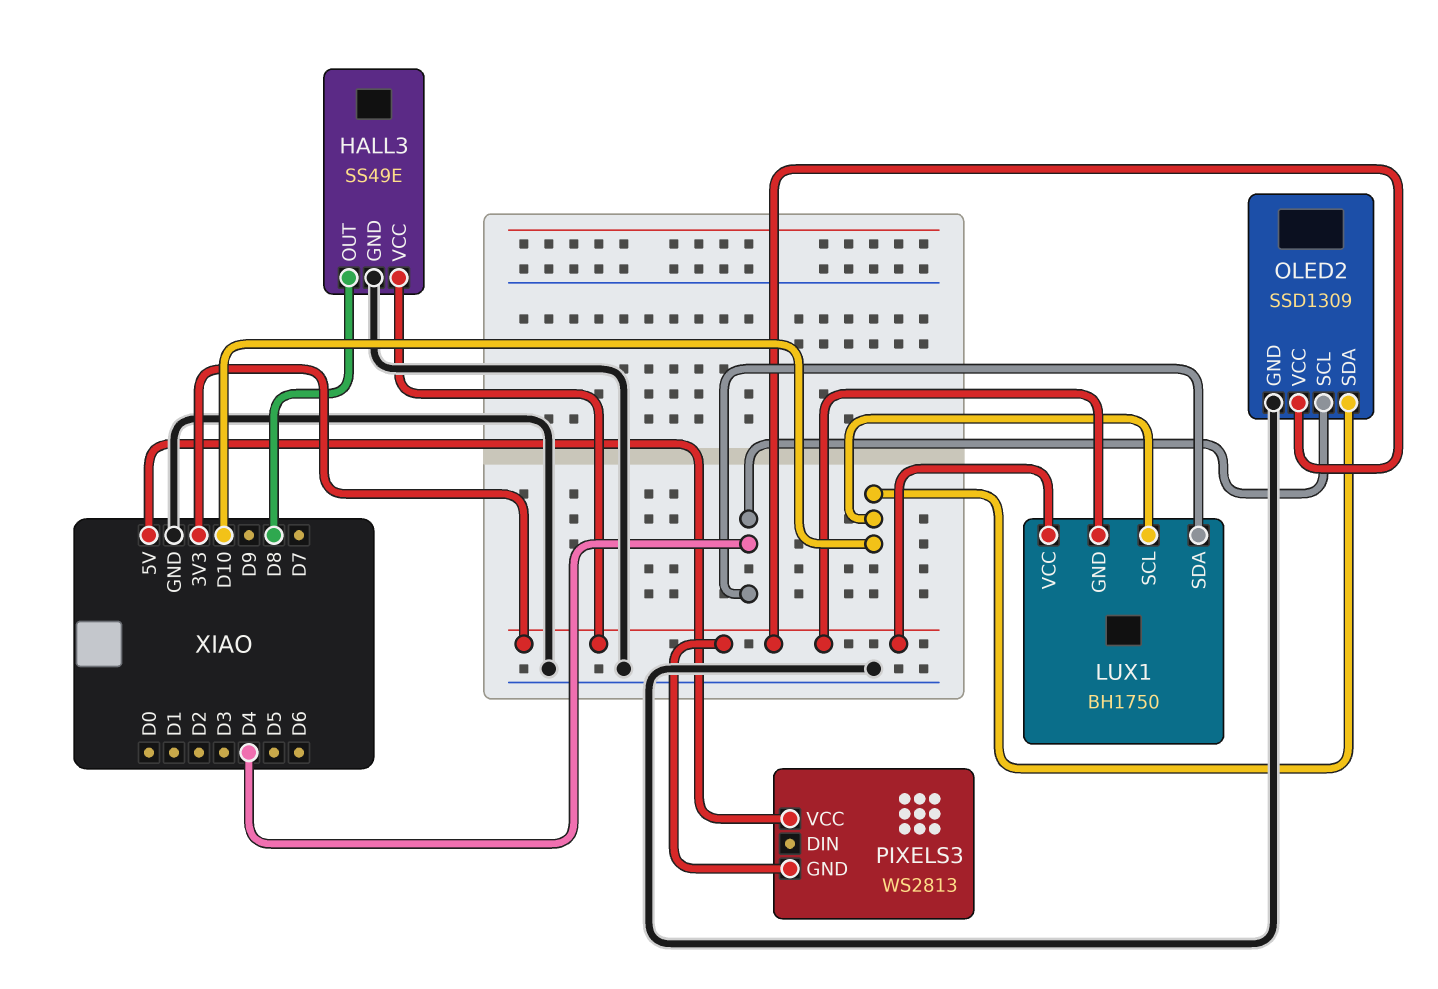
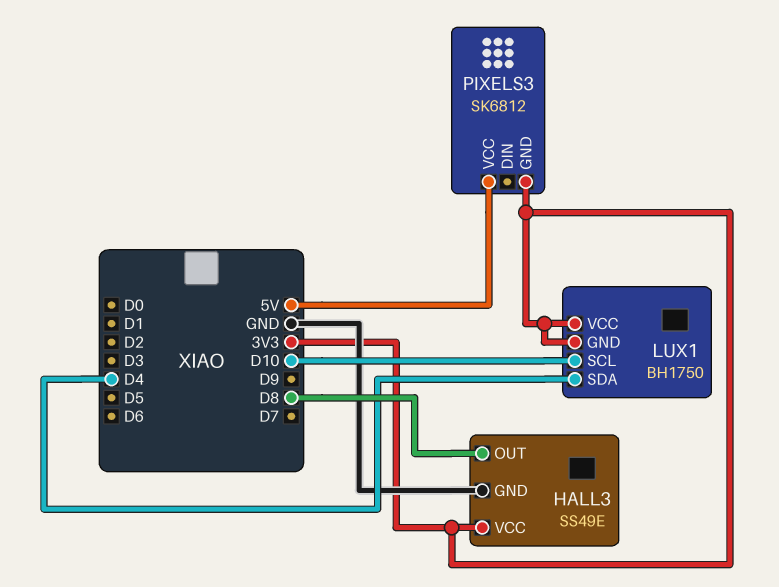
OLED2: SSD1309 -> none
OLED2 pin GND: GND -> none
OLED2 pin SCL: D4 -> none
OLED2 pin SDA: D10 -> none
OLED2 pin VCC: 3V3 -> none
PIXELS3: WS2813 -> SK6812

